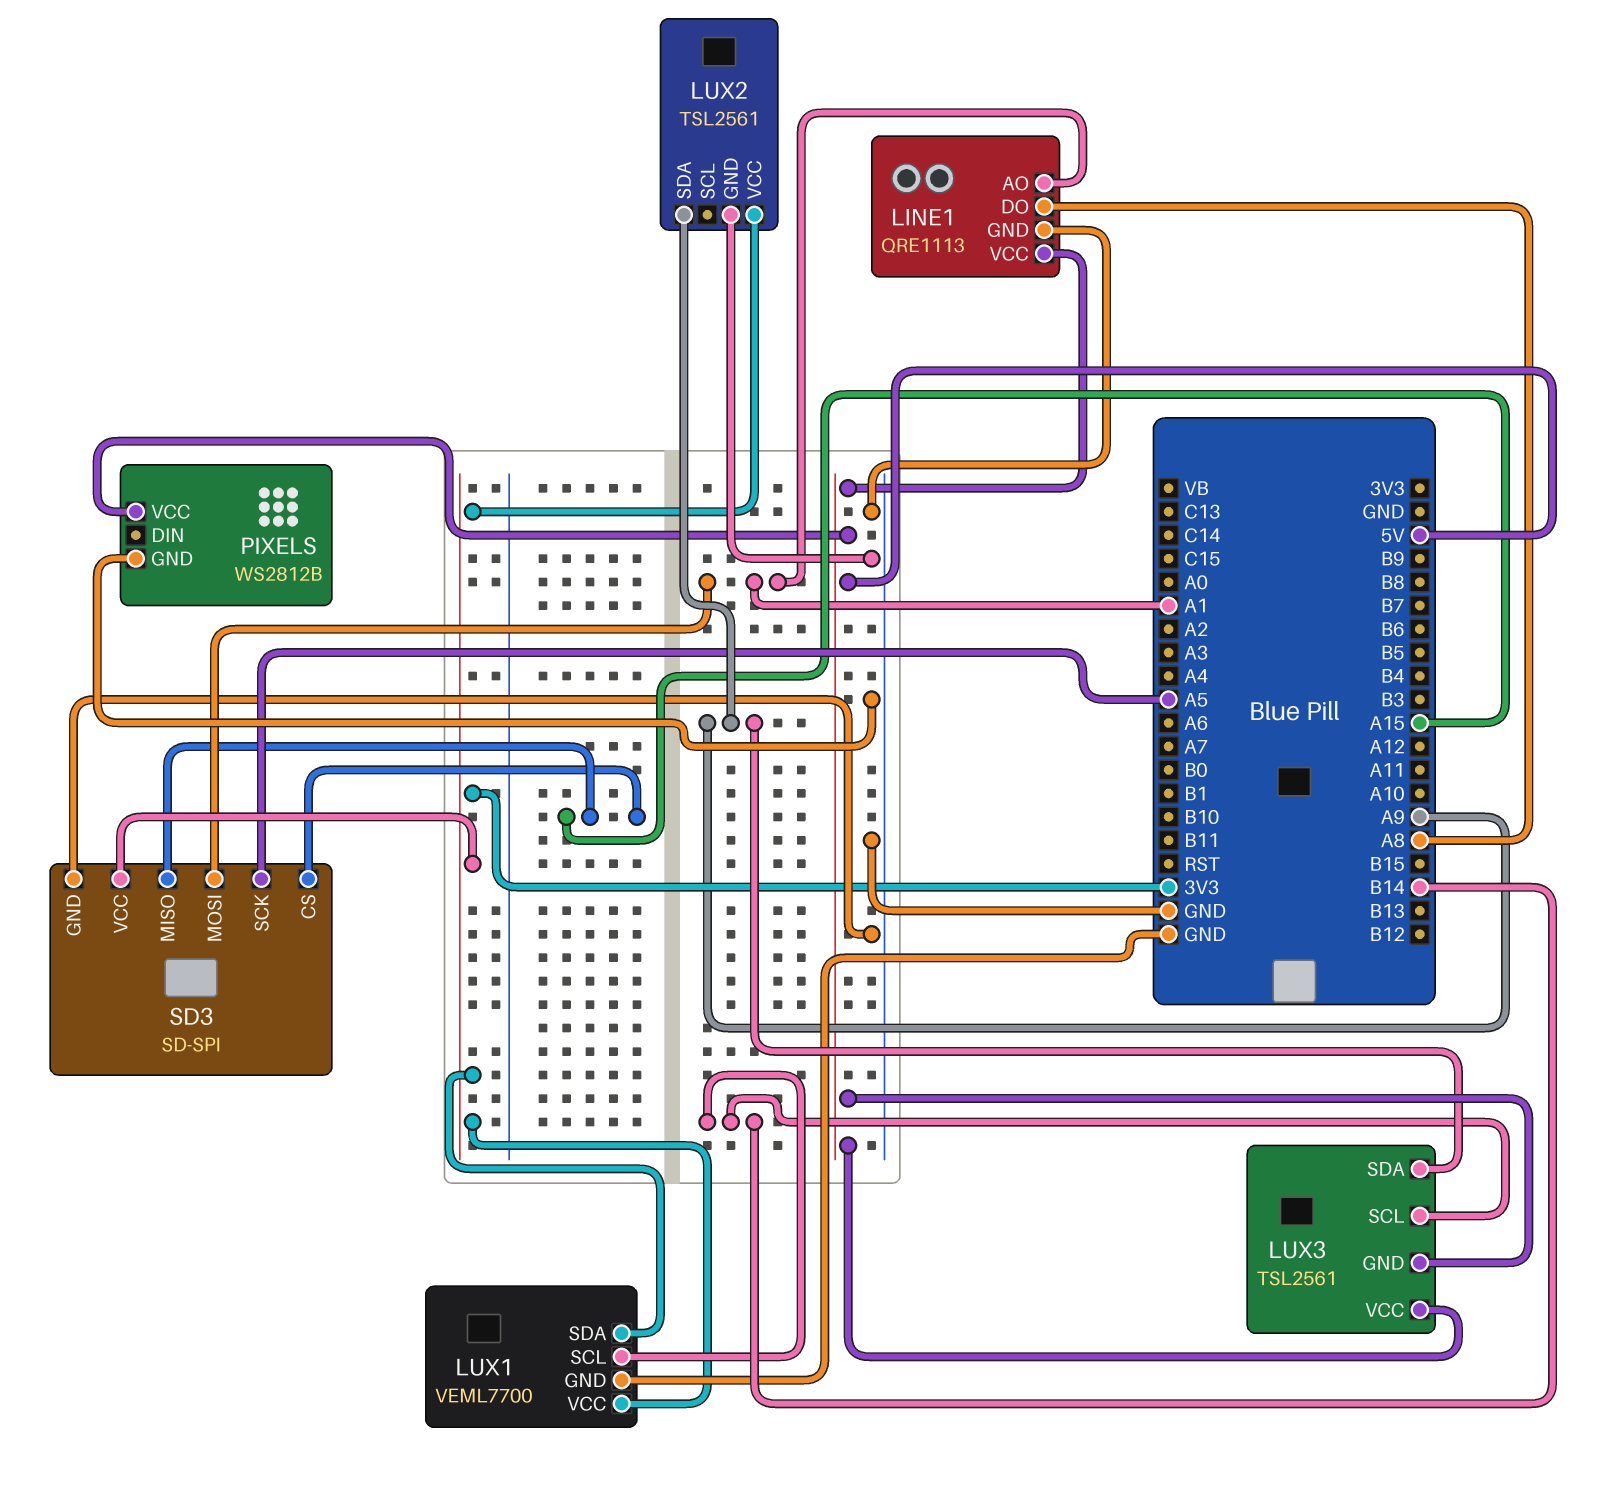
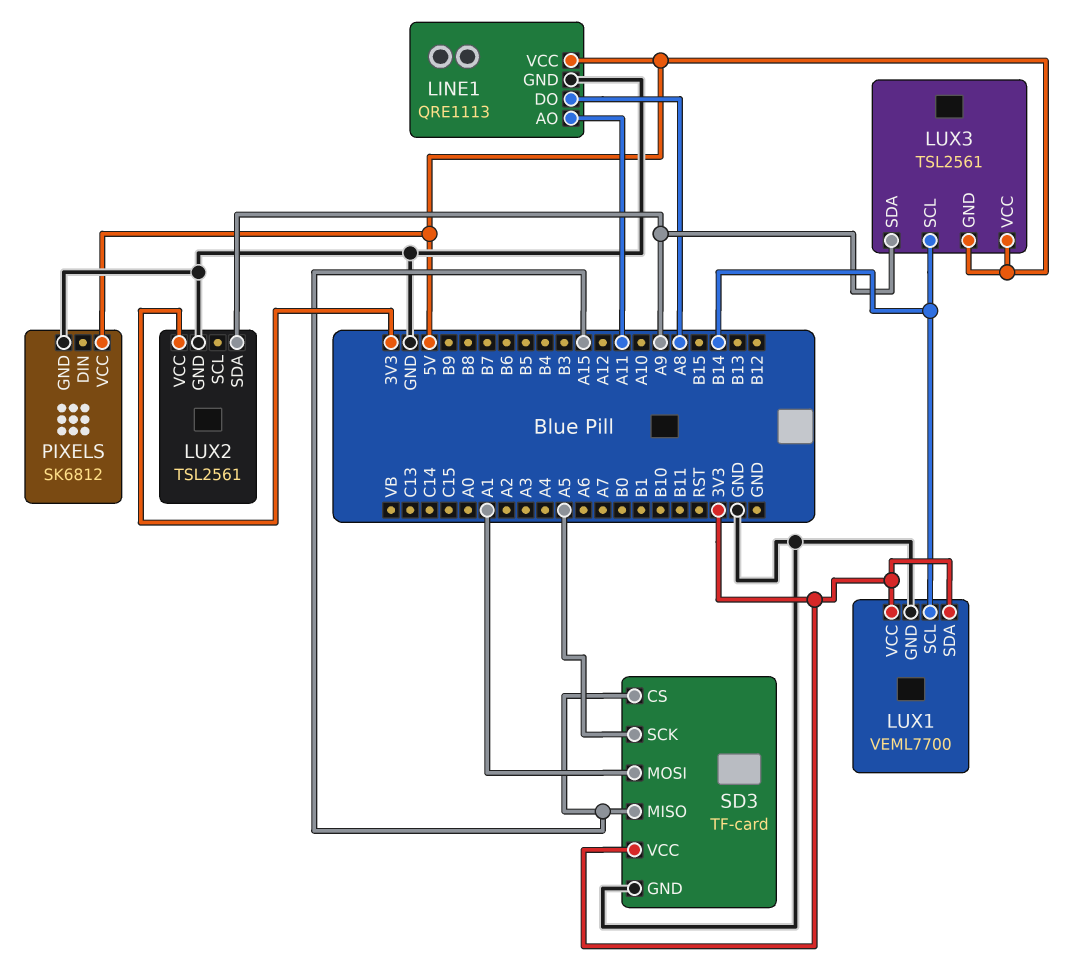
LINE1 pin AO: A1 -> A11
PIXELS: WS2812B -> SK6812
SD3: SD-SPI -> TF-card

